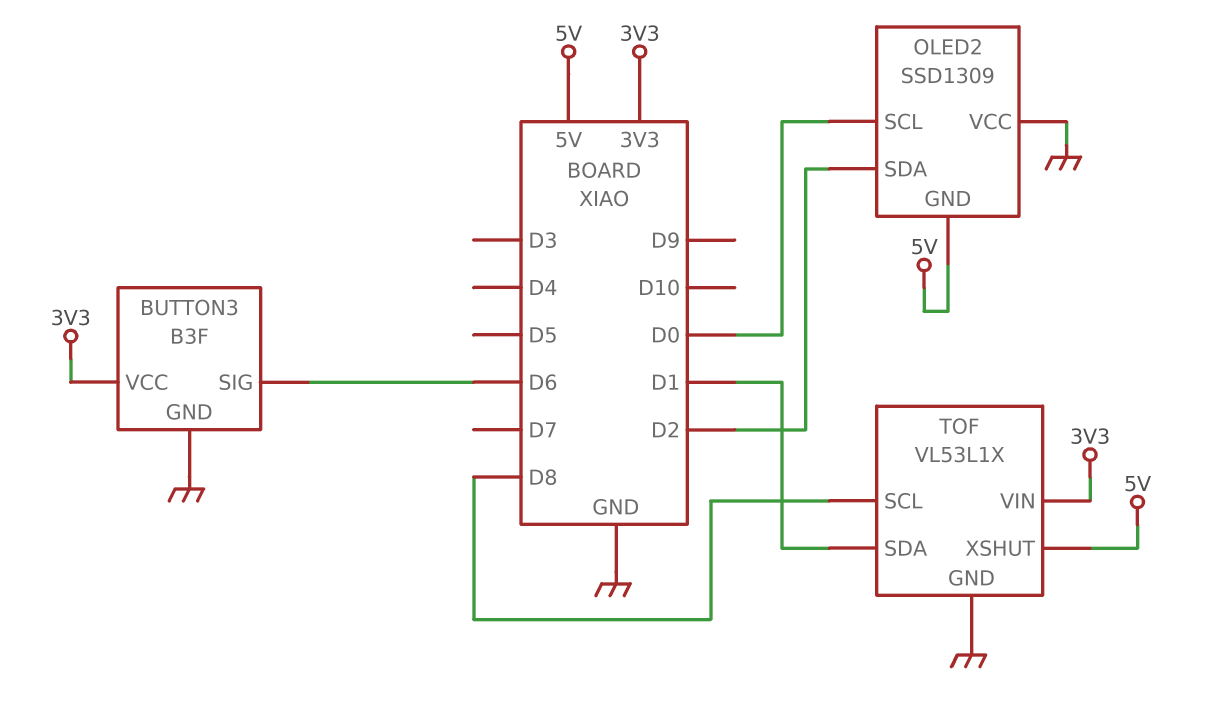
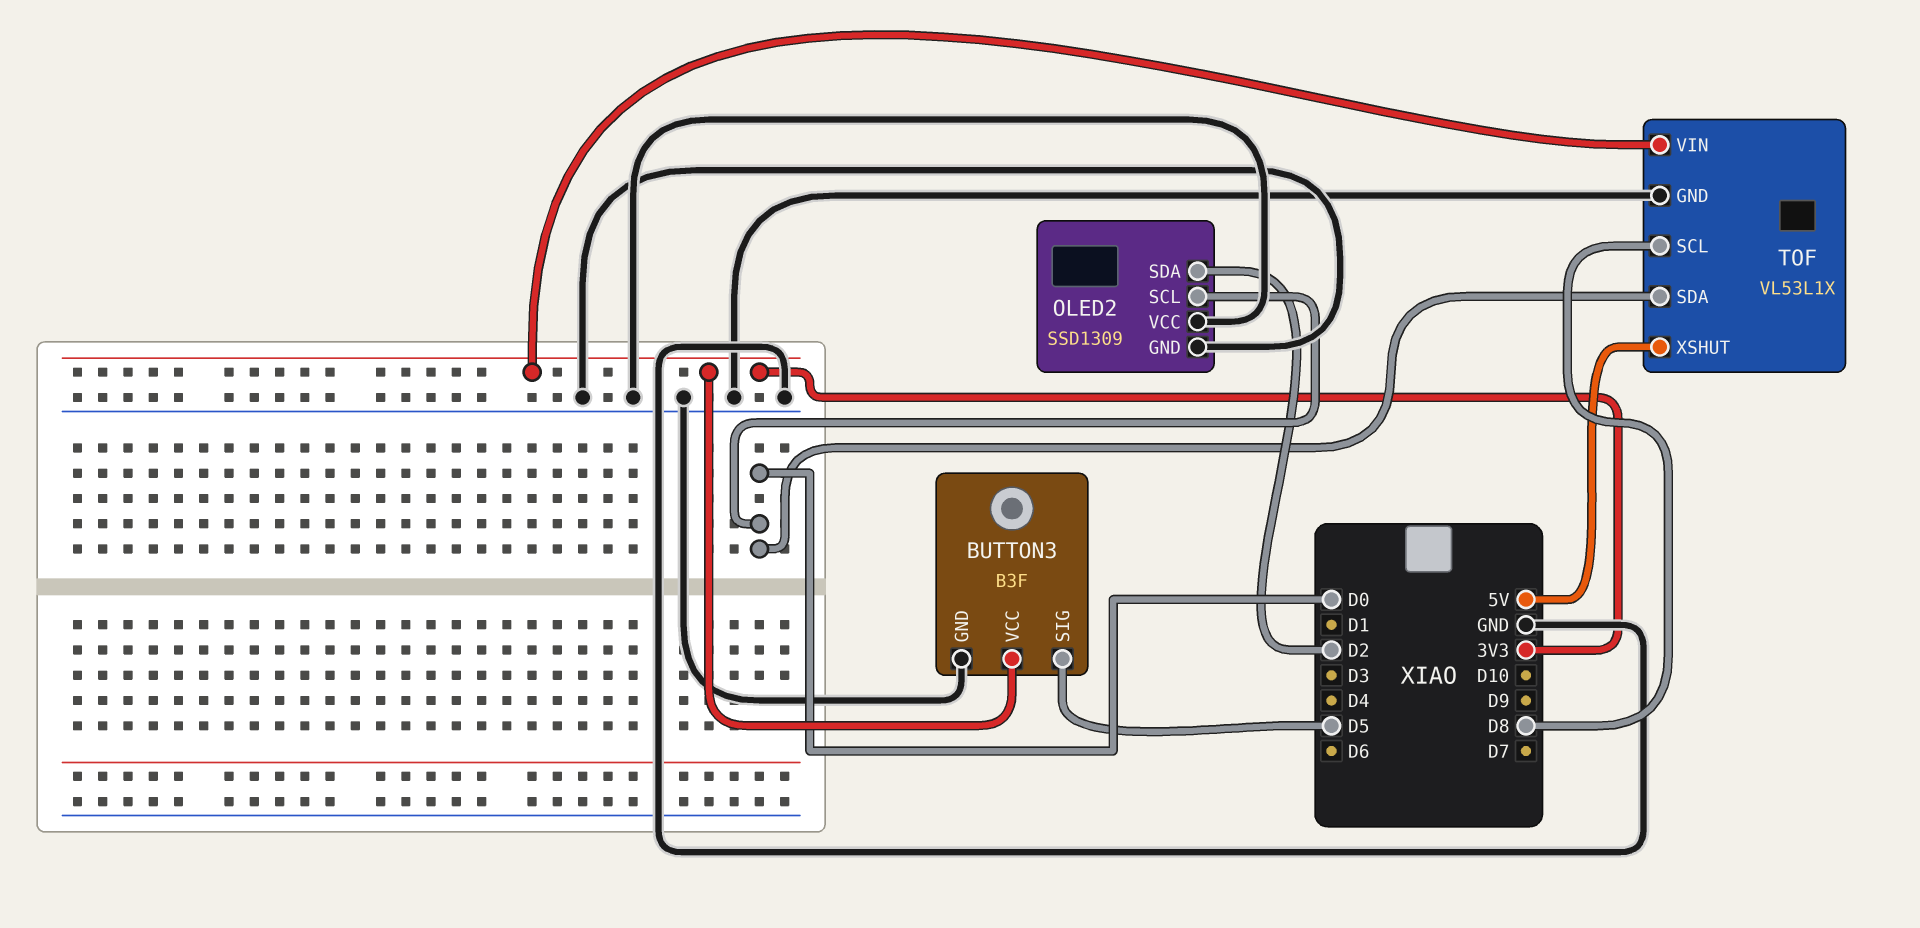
BUTTON3 pin SIG: D6 -> D5
OLED2 pin GND: 5V -> GND
TOF pin SDA: D1 -> D0

